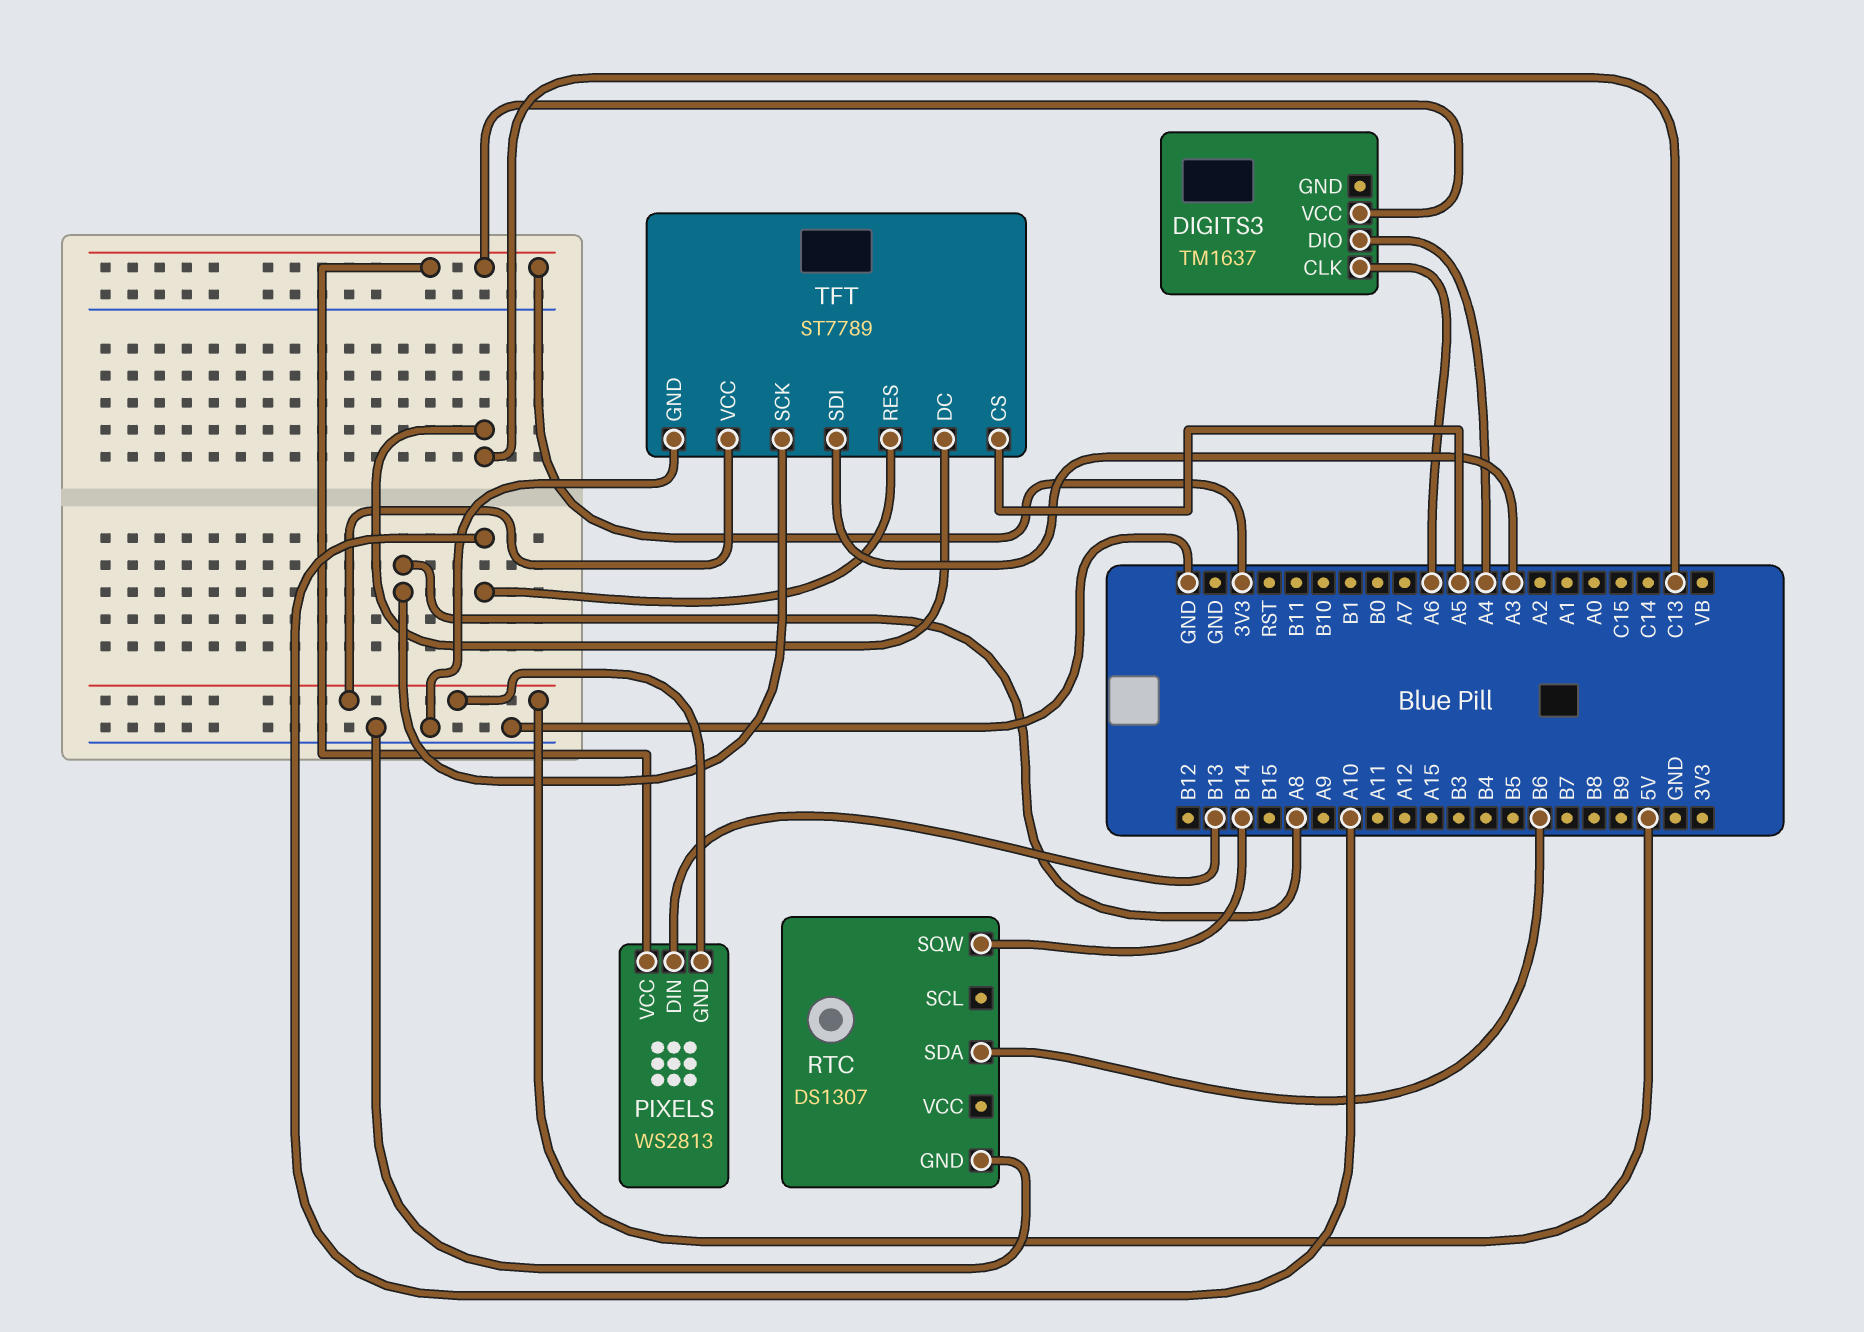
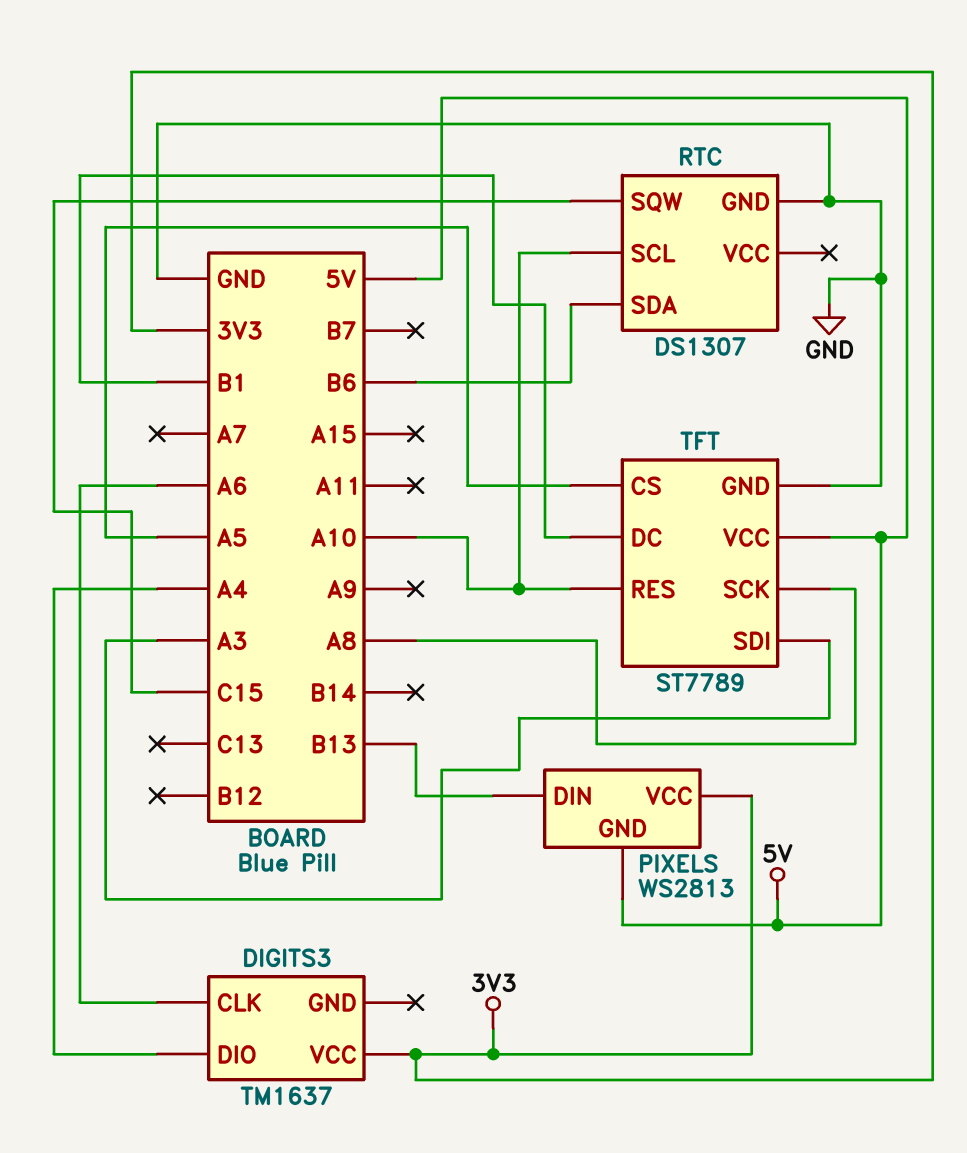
RTC pin SCL: none -> A10
RTC pin SQW: B14 -> C15
TFT pin DC: C13 -> B1

